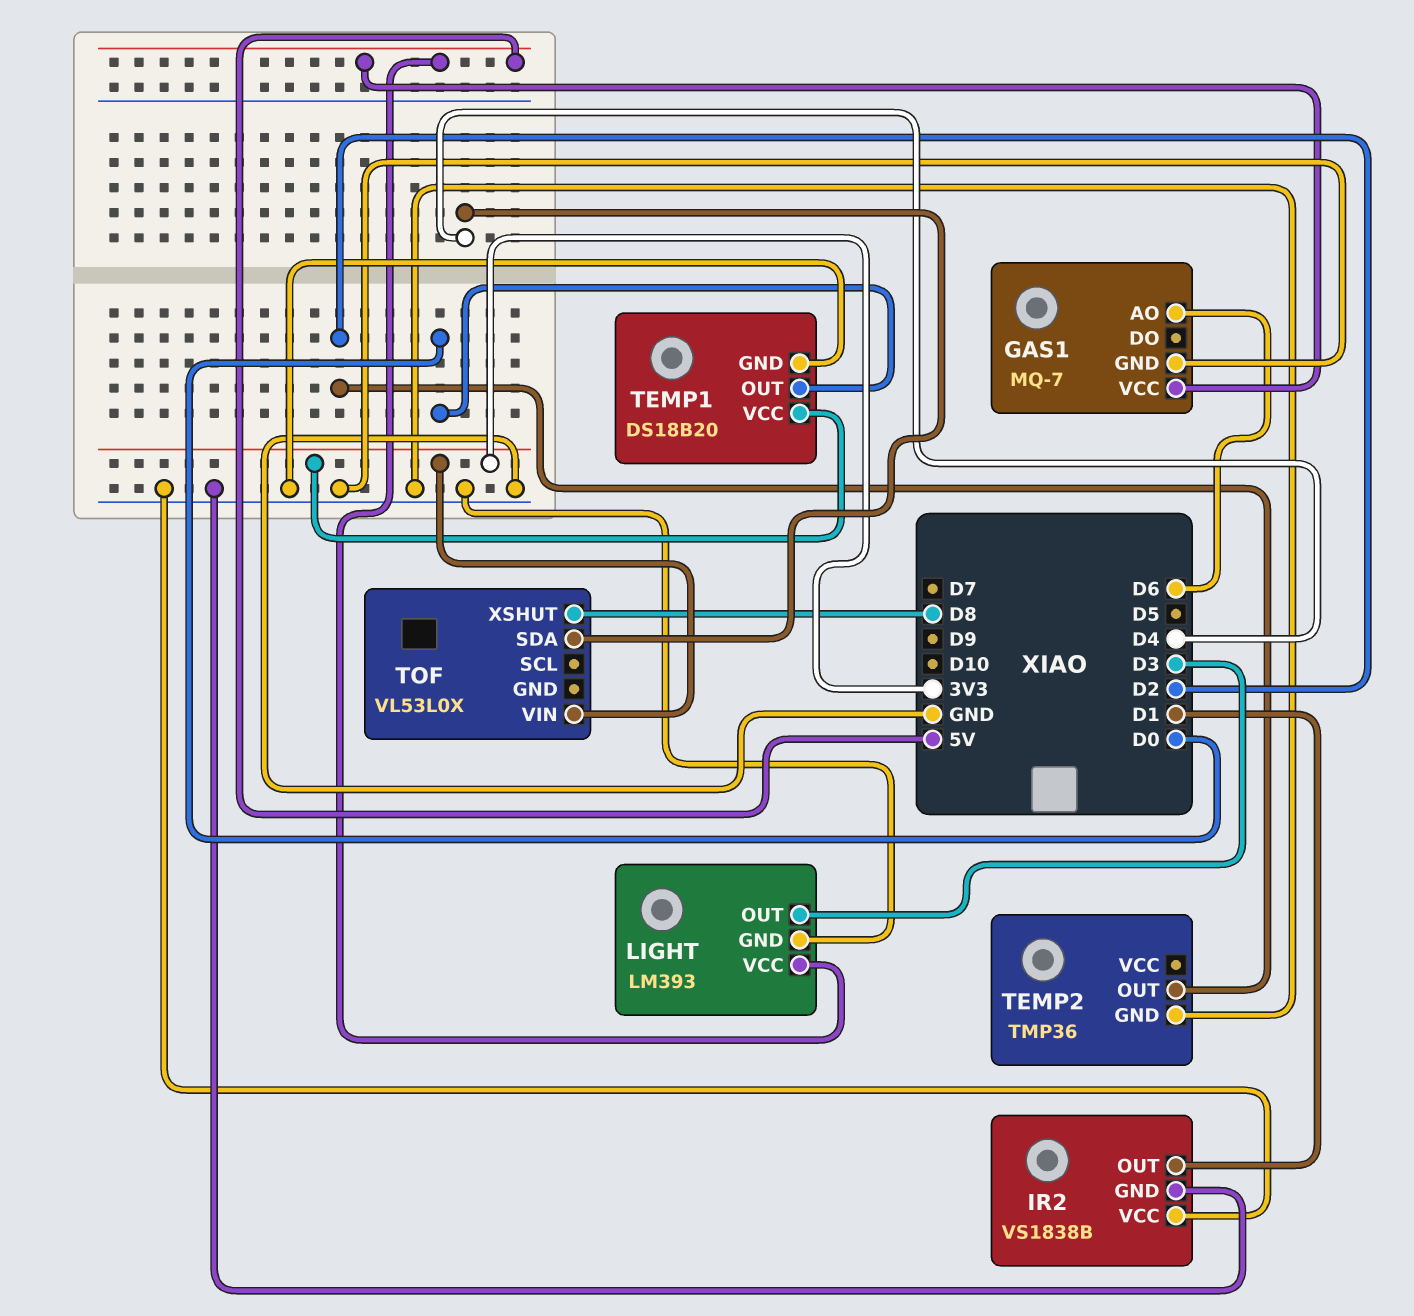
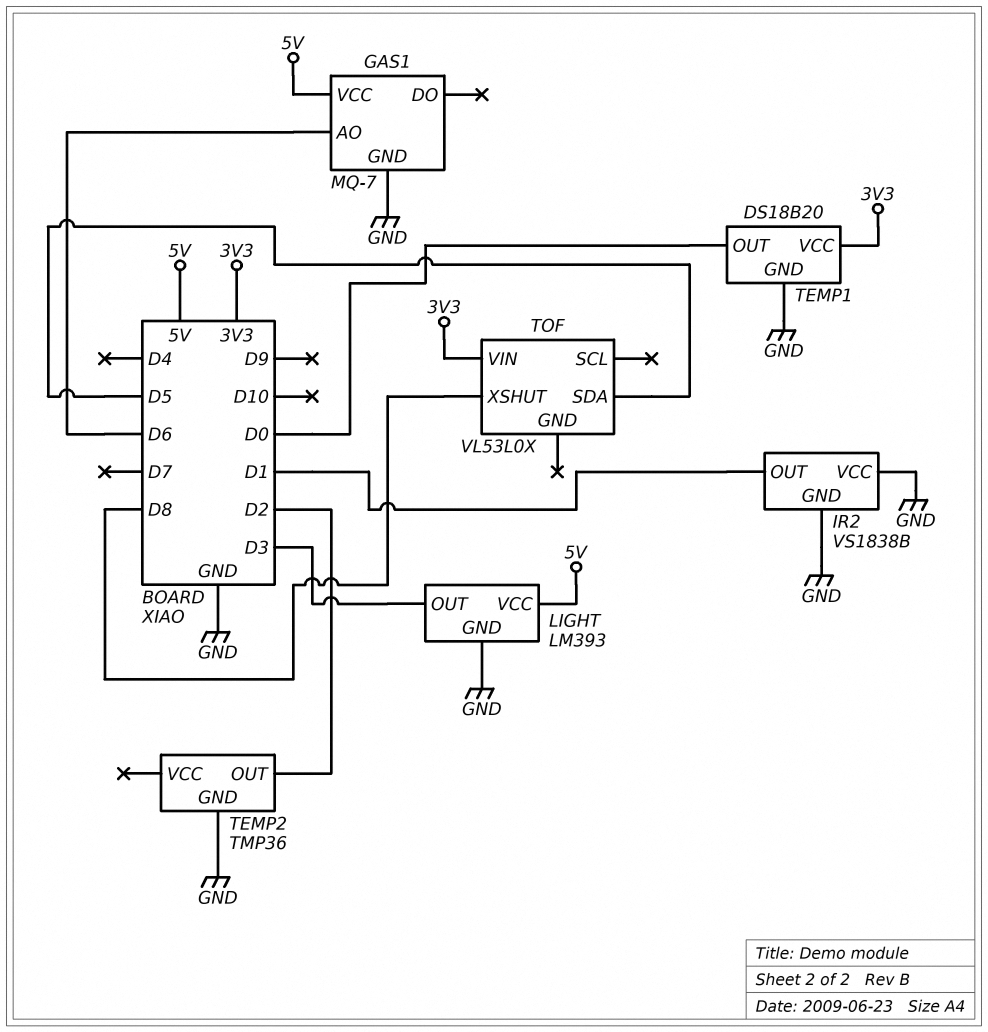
TOF pin SDA: D4 -> D5

